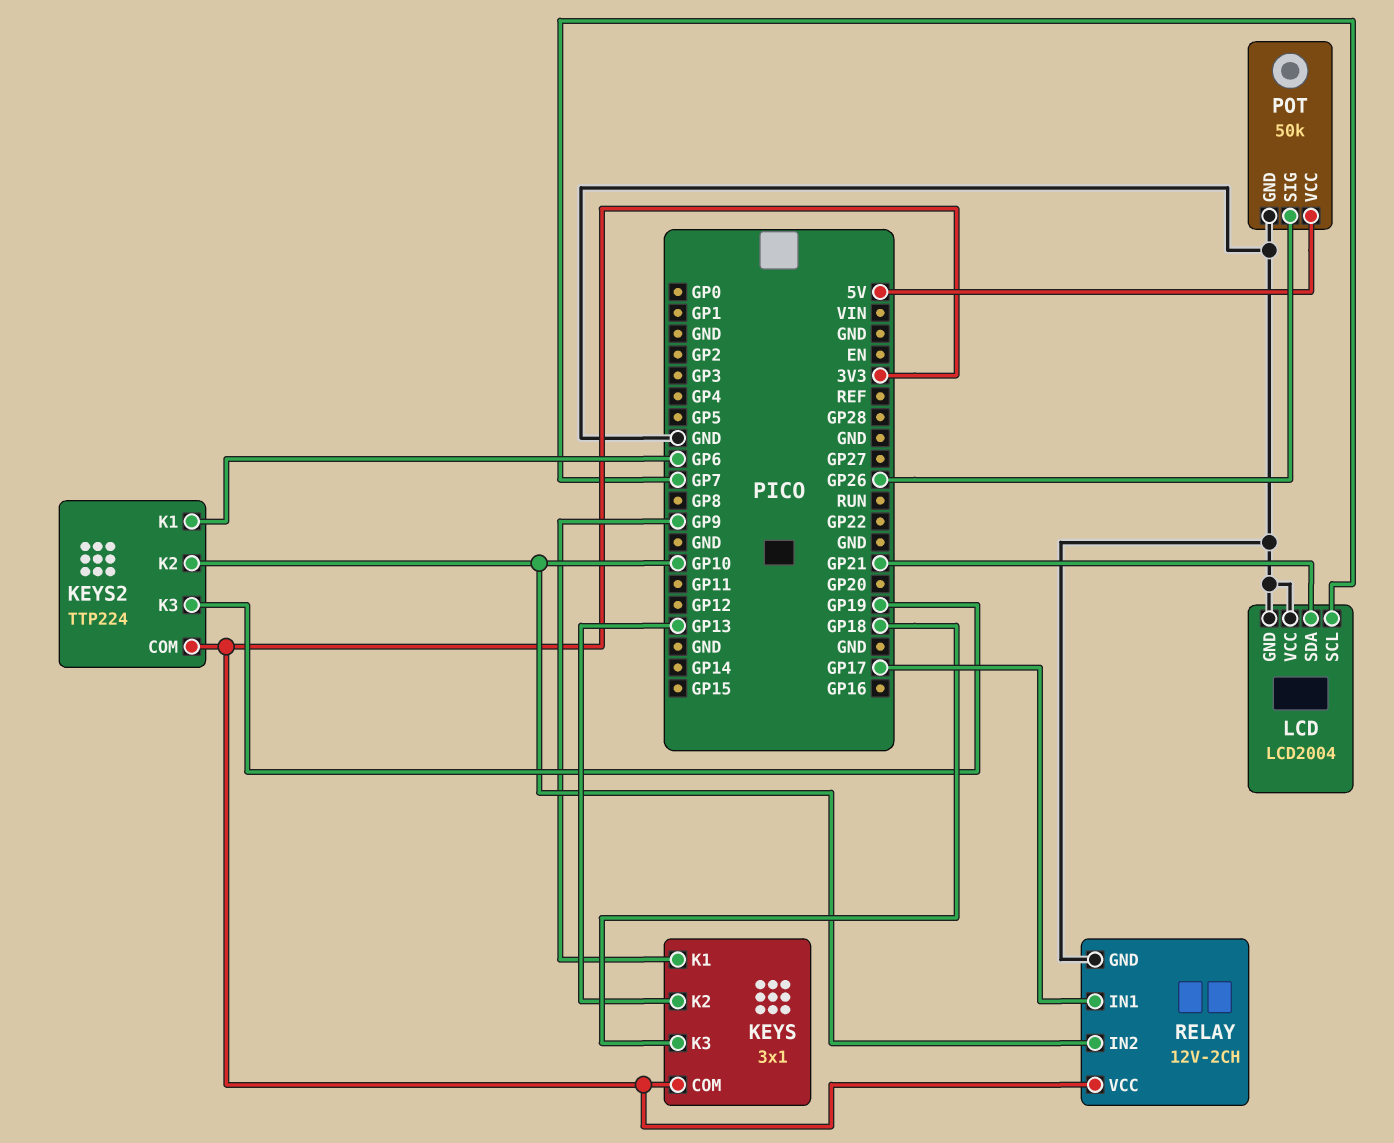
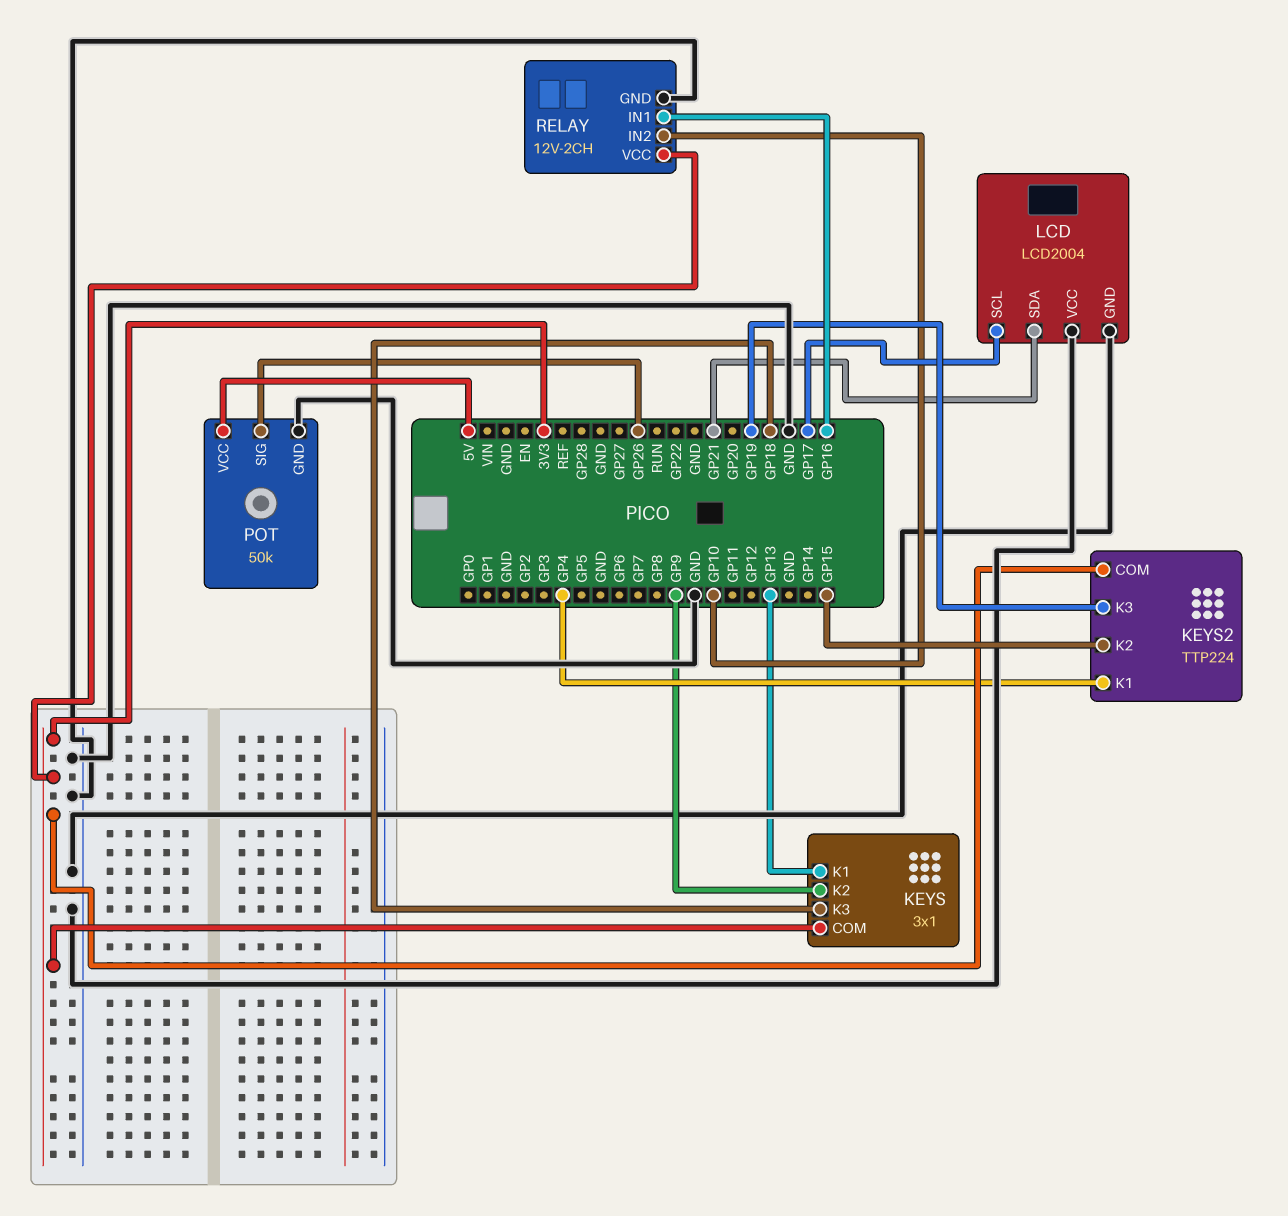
KEYS pin K1: GP9 -> GP13
KEYS pin K2: GP13 -> GP9
KEYS2 pin K1: GP6 -> GP4
KEYS2 pin K2: GP10 -> GP15
LCD pin SCL: GP7 -> GP17
RELAY pin IN1: GP17 -> GP16

